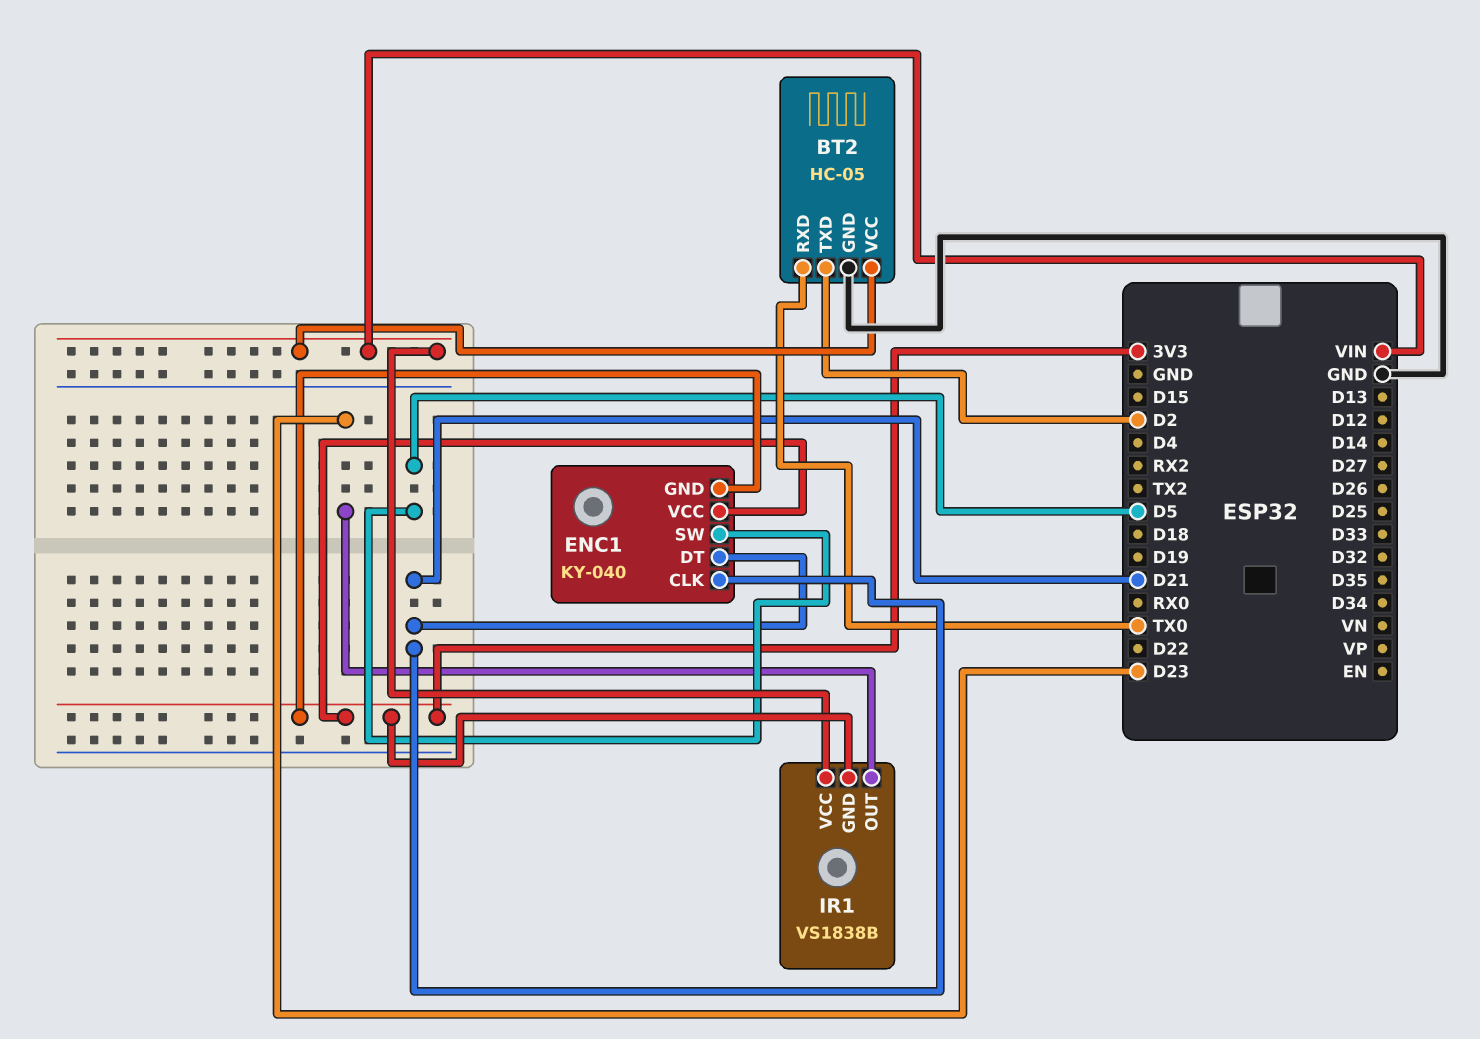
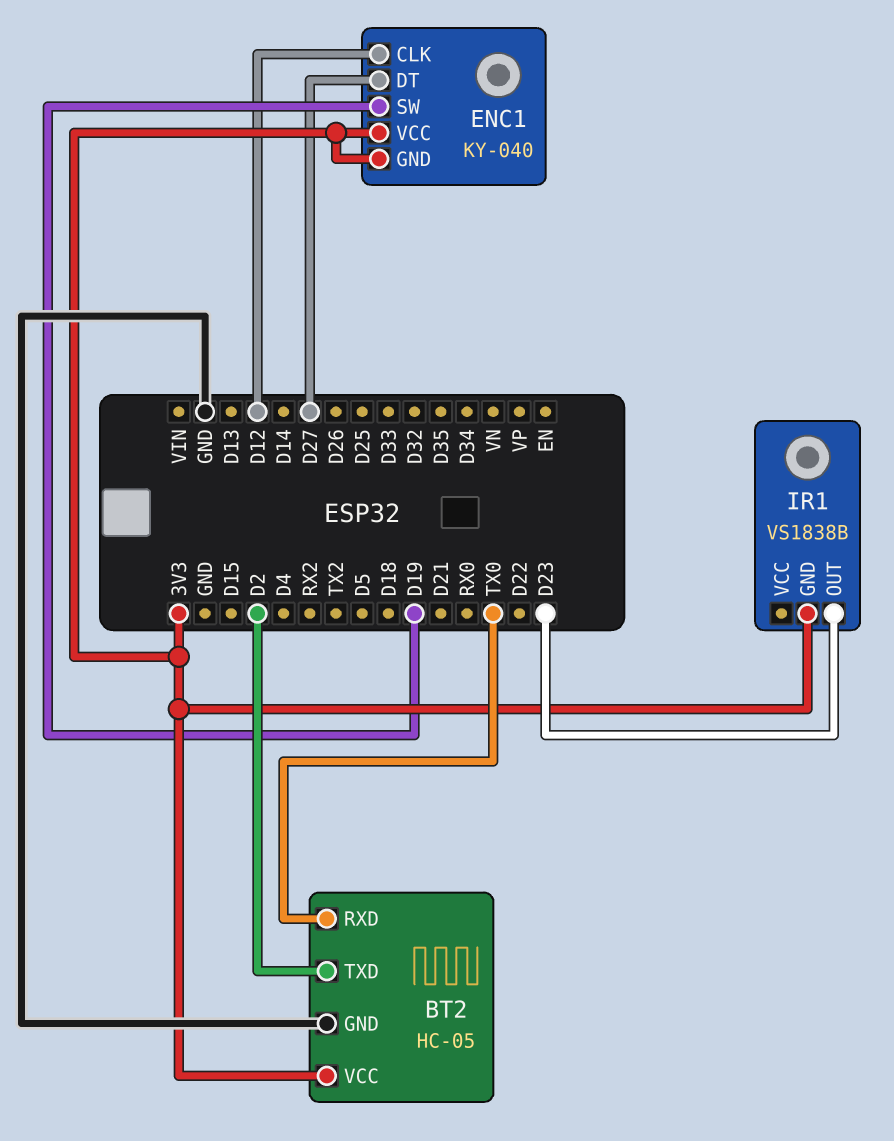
BT2 pin VCC: VIN -> 3V3
ENC1 pin CLK: D21 -> D12
ENC1 pin DT: D21 -> D27
ENC1 pin SW: D5 -> D19
IR1 pin VCC: VIN -> none

